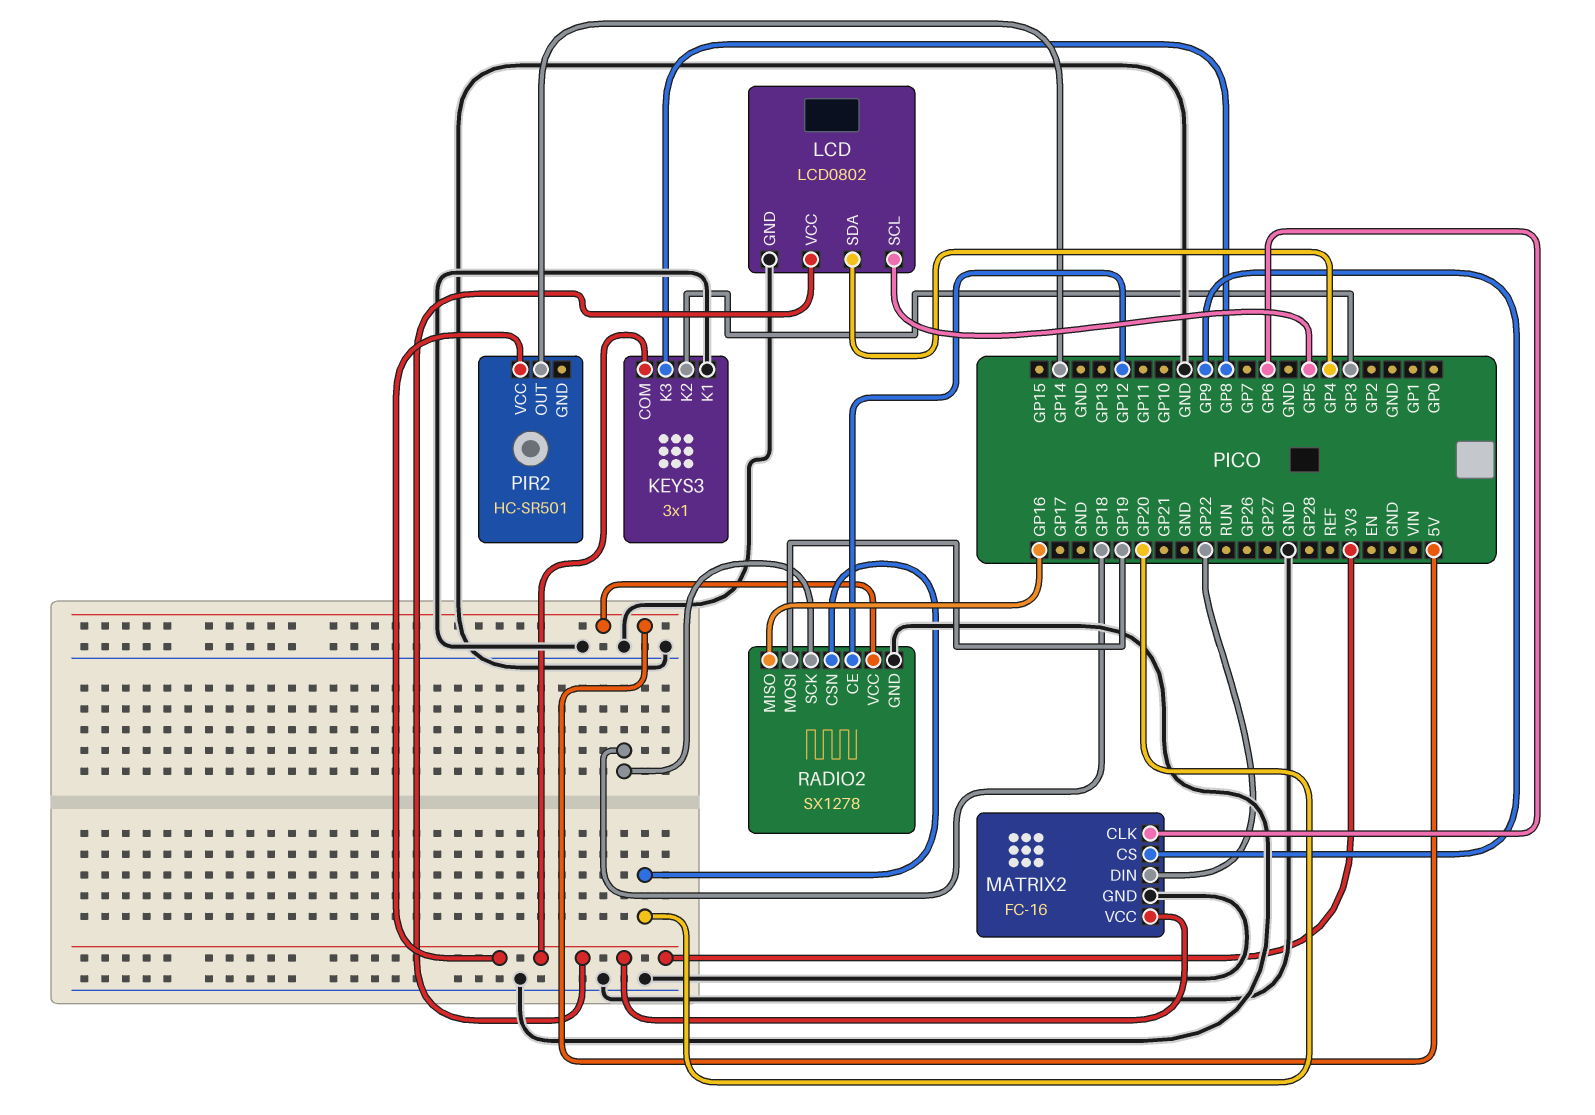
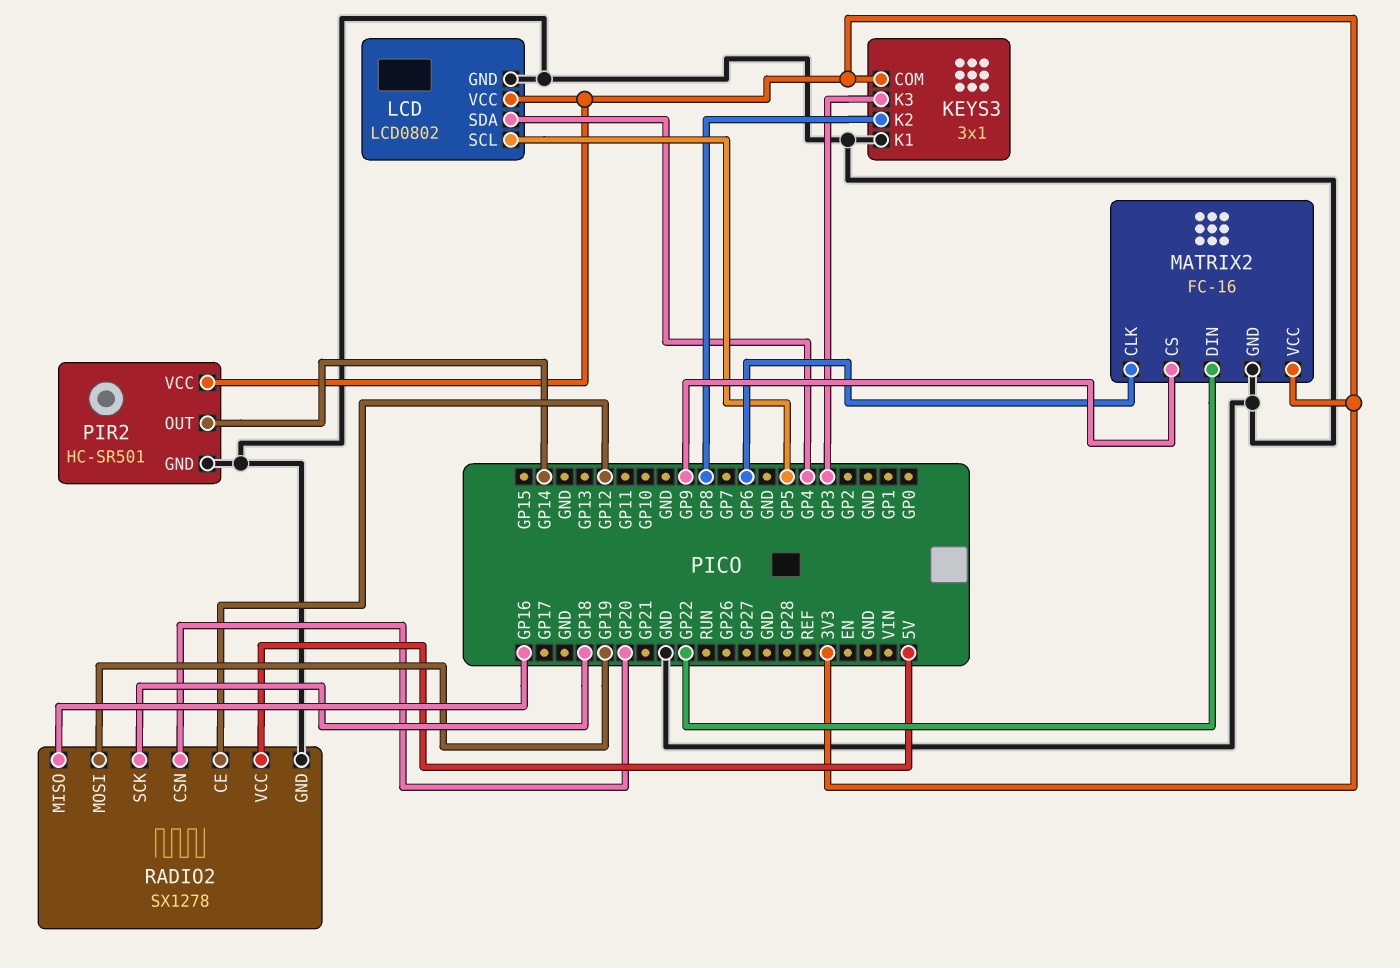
KEYS3 pin K2: GP3 -> GP8
KEYS3 pin K3: GP8 -> GP3
PIR2 pin GND: none -> GND

